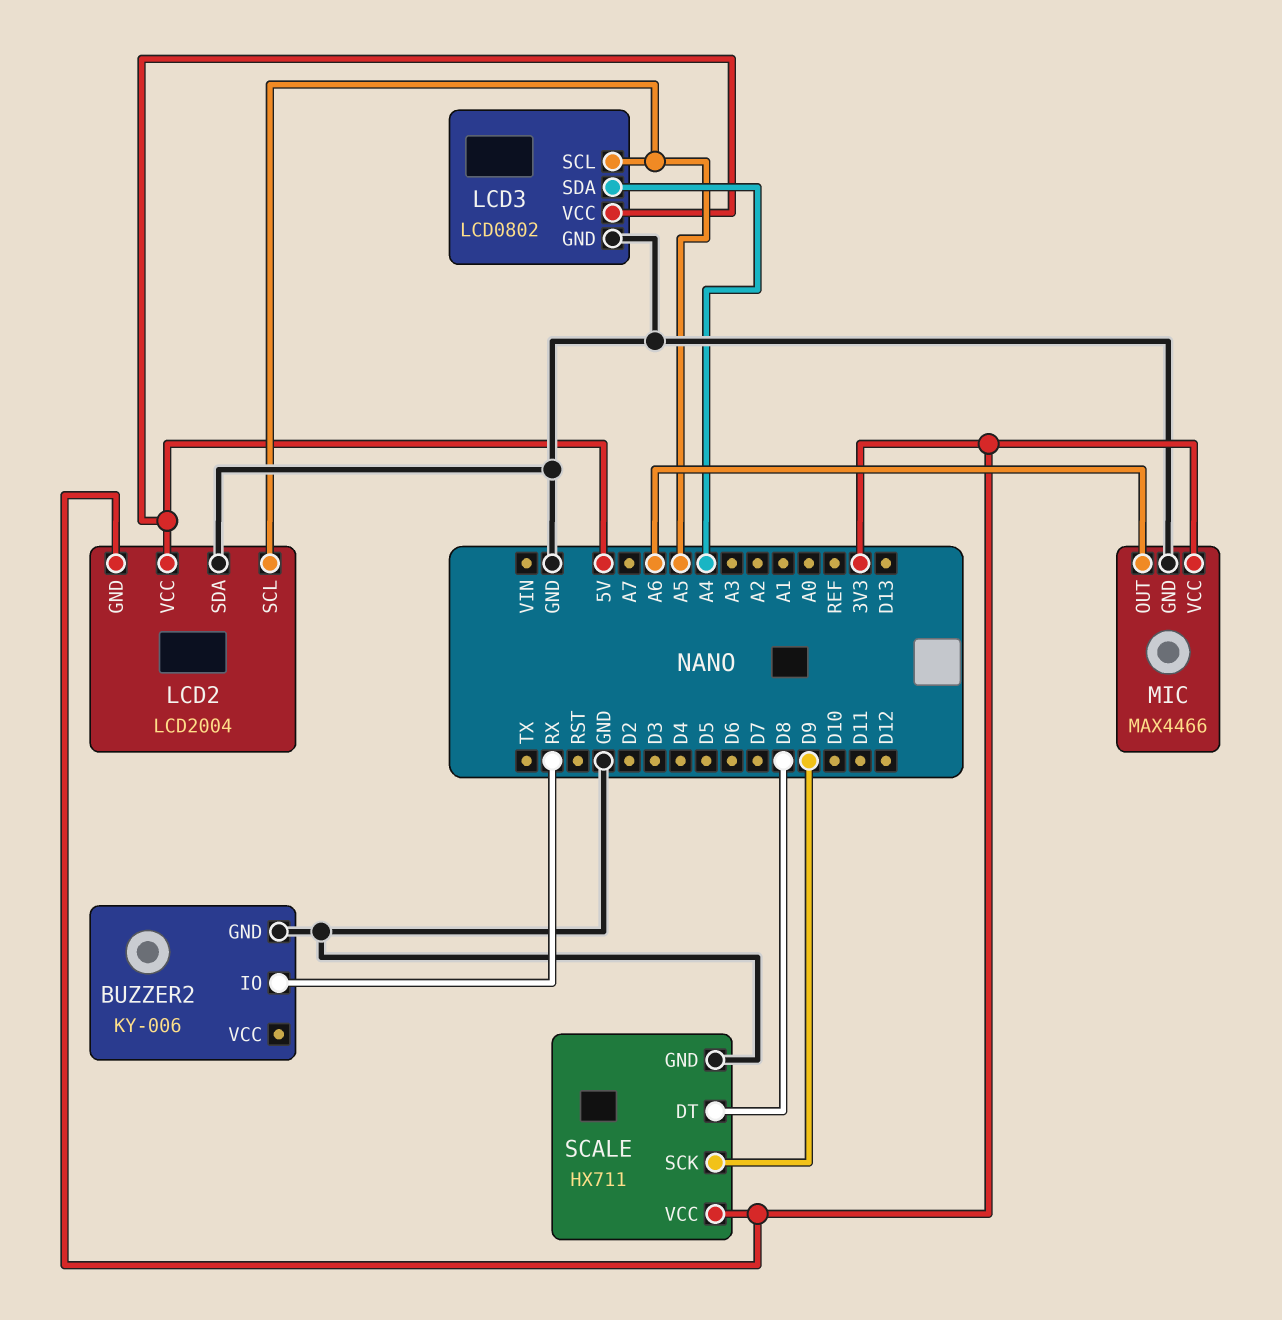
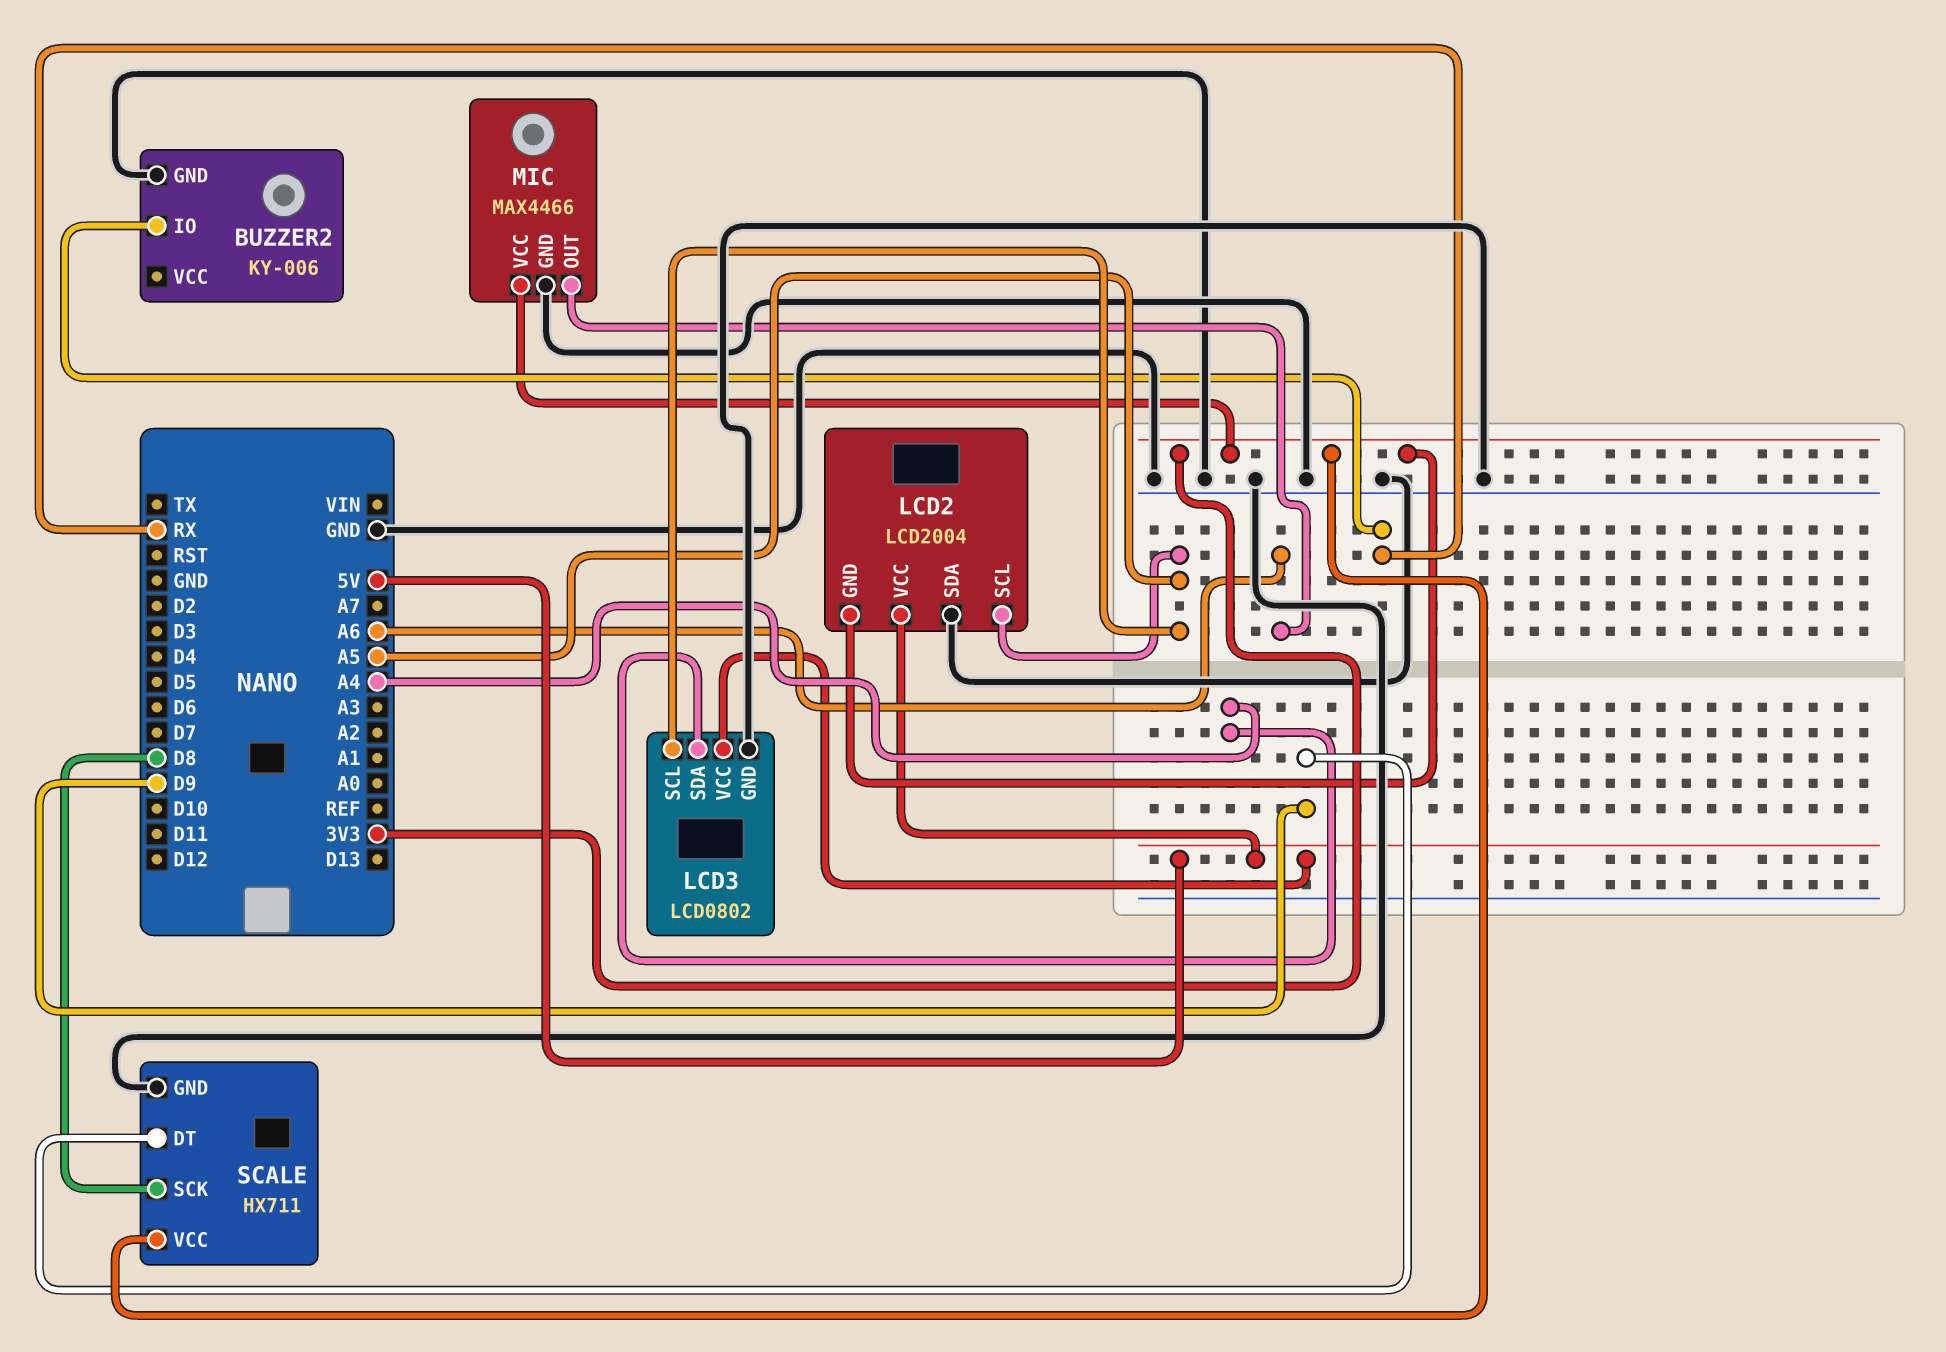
SCALE pin DT: D8 -> D9
SCALE pin SCK: D9 -> D8

